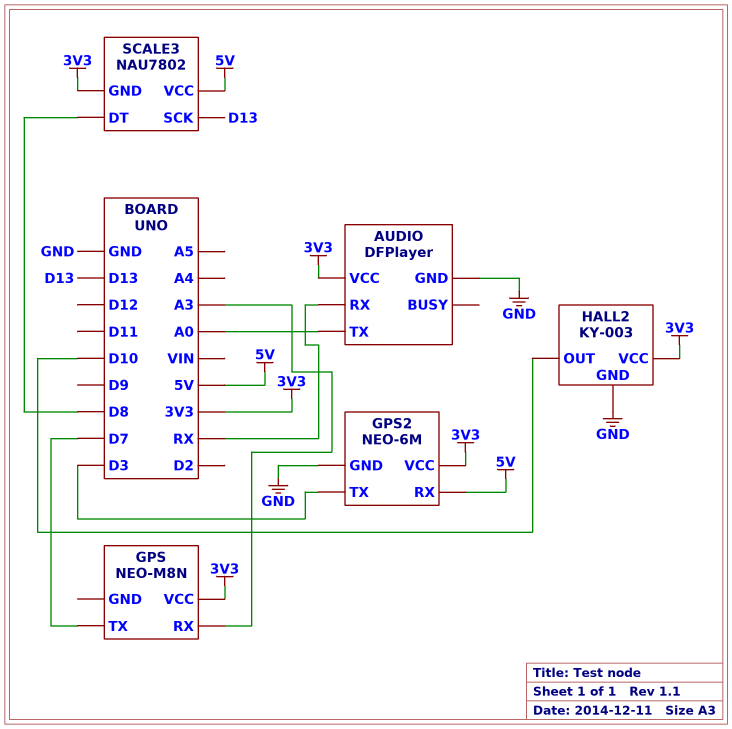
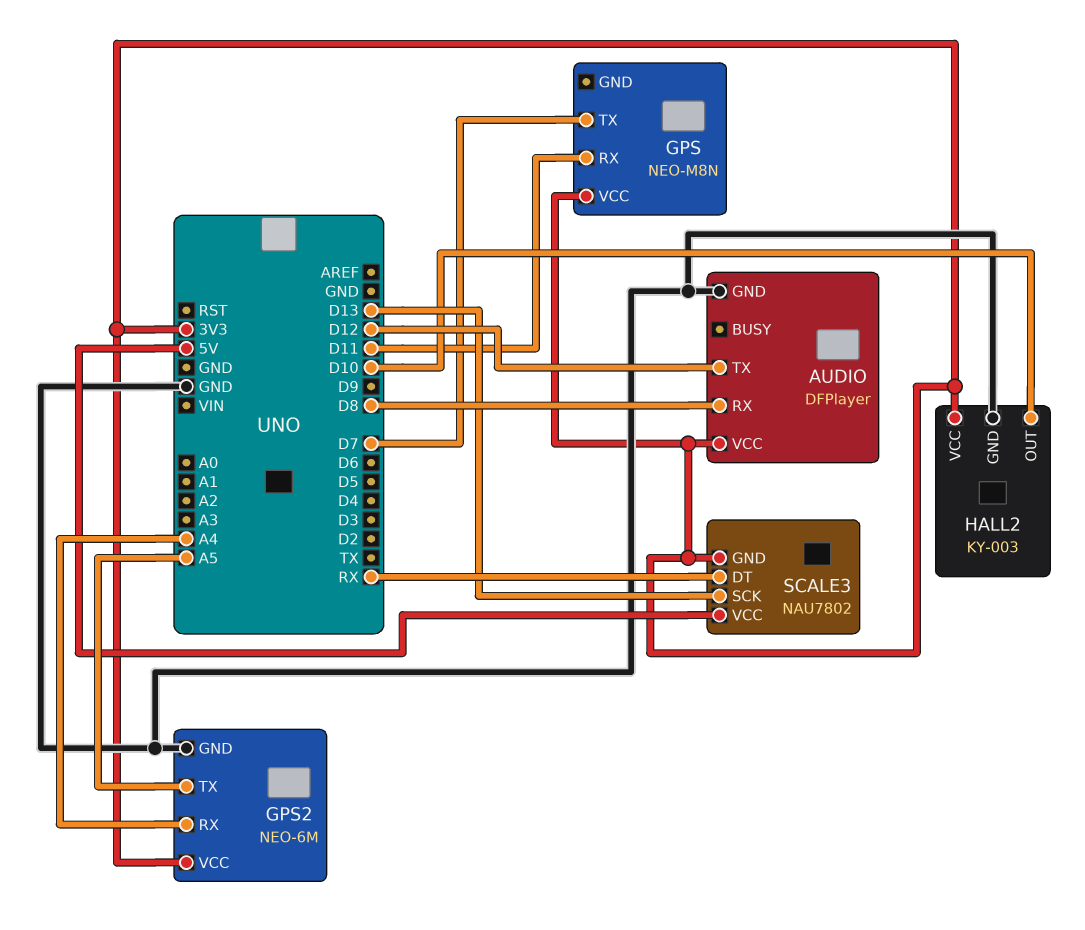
AUDIO pin RX: RX -> D8
AUDIO pin TX: A0 -> D12
GPS pin RX: A3 -> D11
GPS2 pin RX: 5V -> A4
GPS2 pin TX: D3 -> A5
SCALE3 pin DT: D8 -> RX

